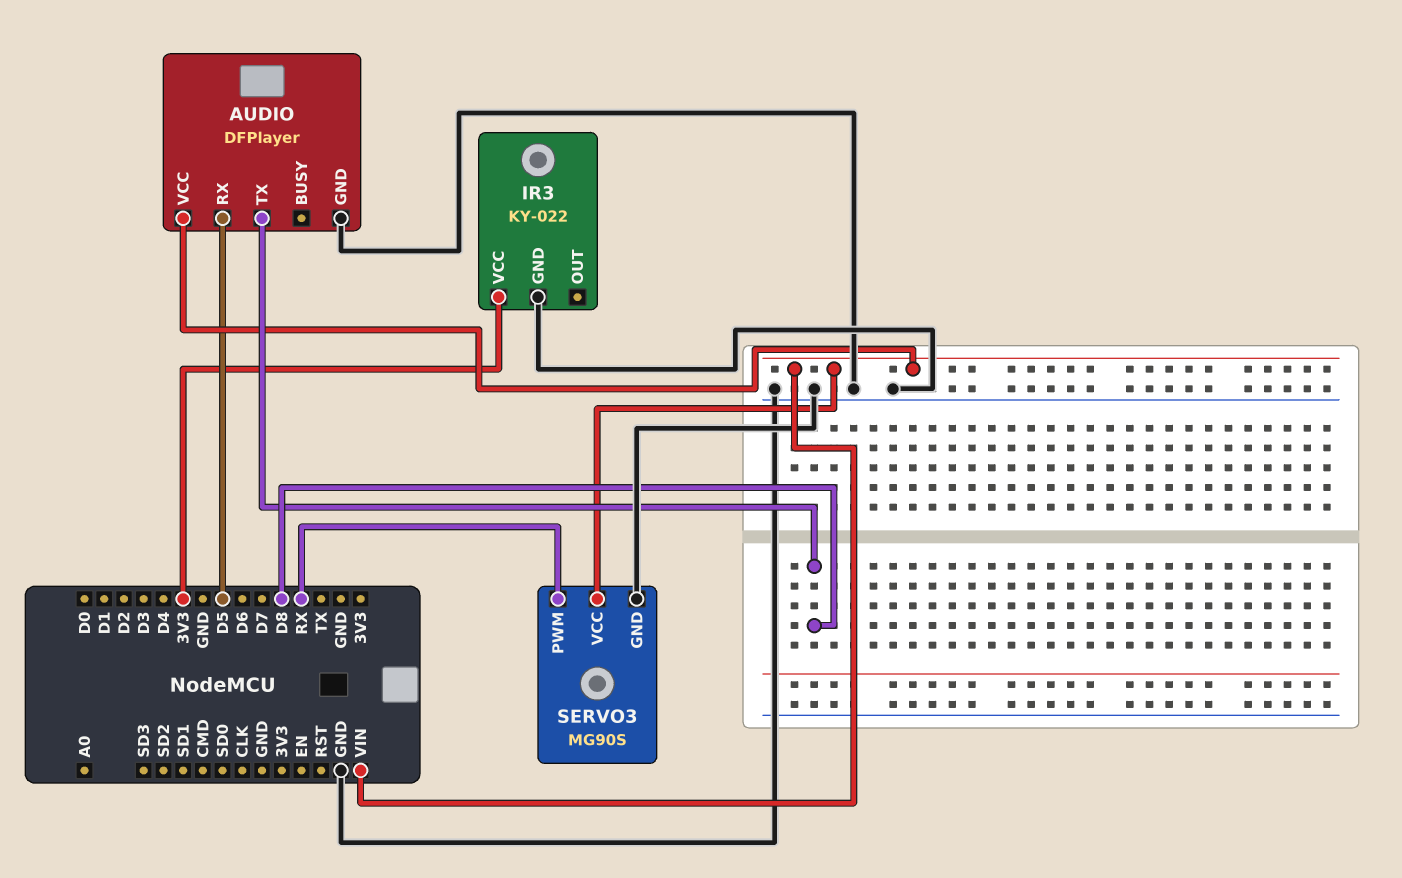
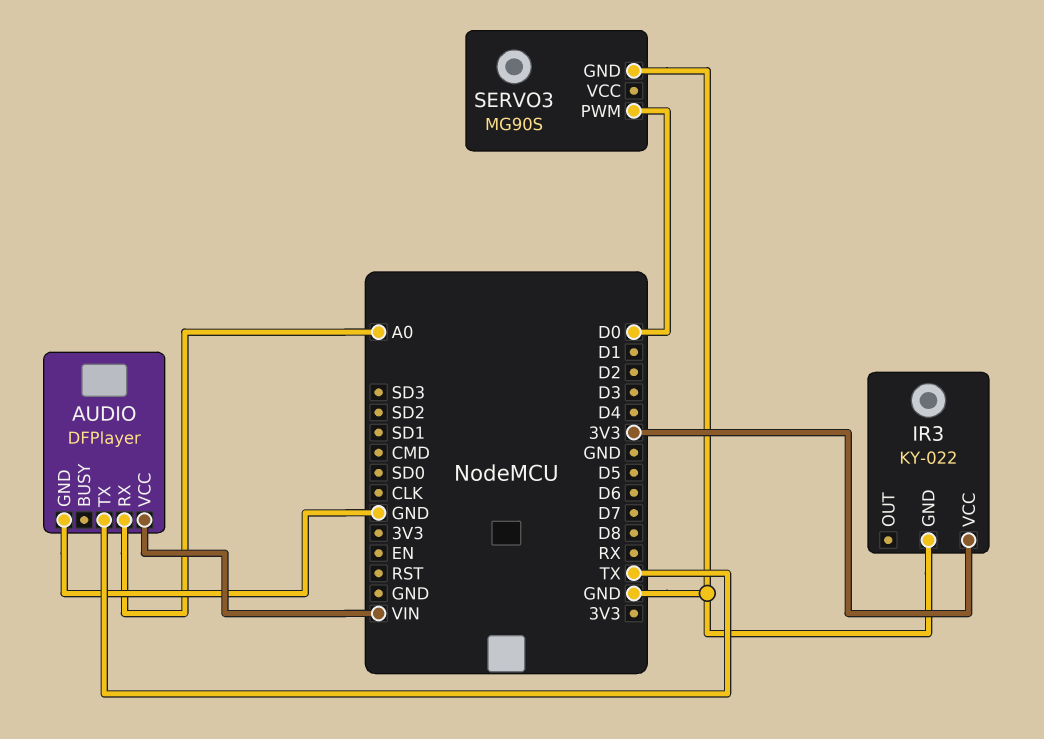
AUDIO pin RX: D5 -> A0
AUDIO pin TX: D8 -> TX
SERVO3 pin PWM: RX -> D0
SERVO3 pin VCC: VIN -> none

